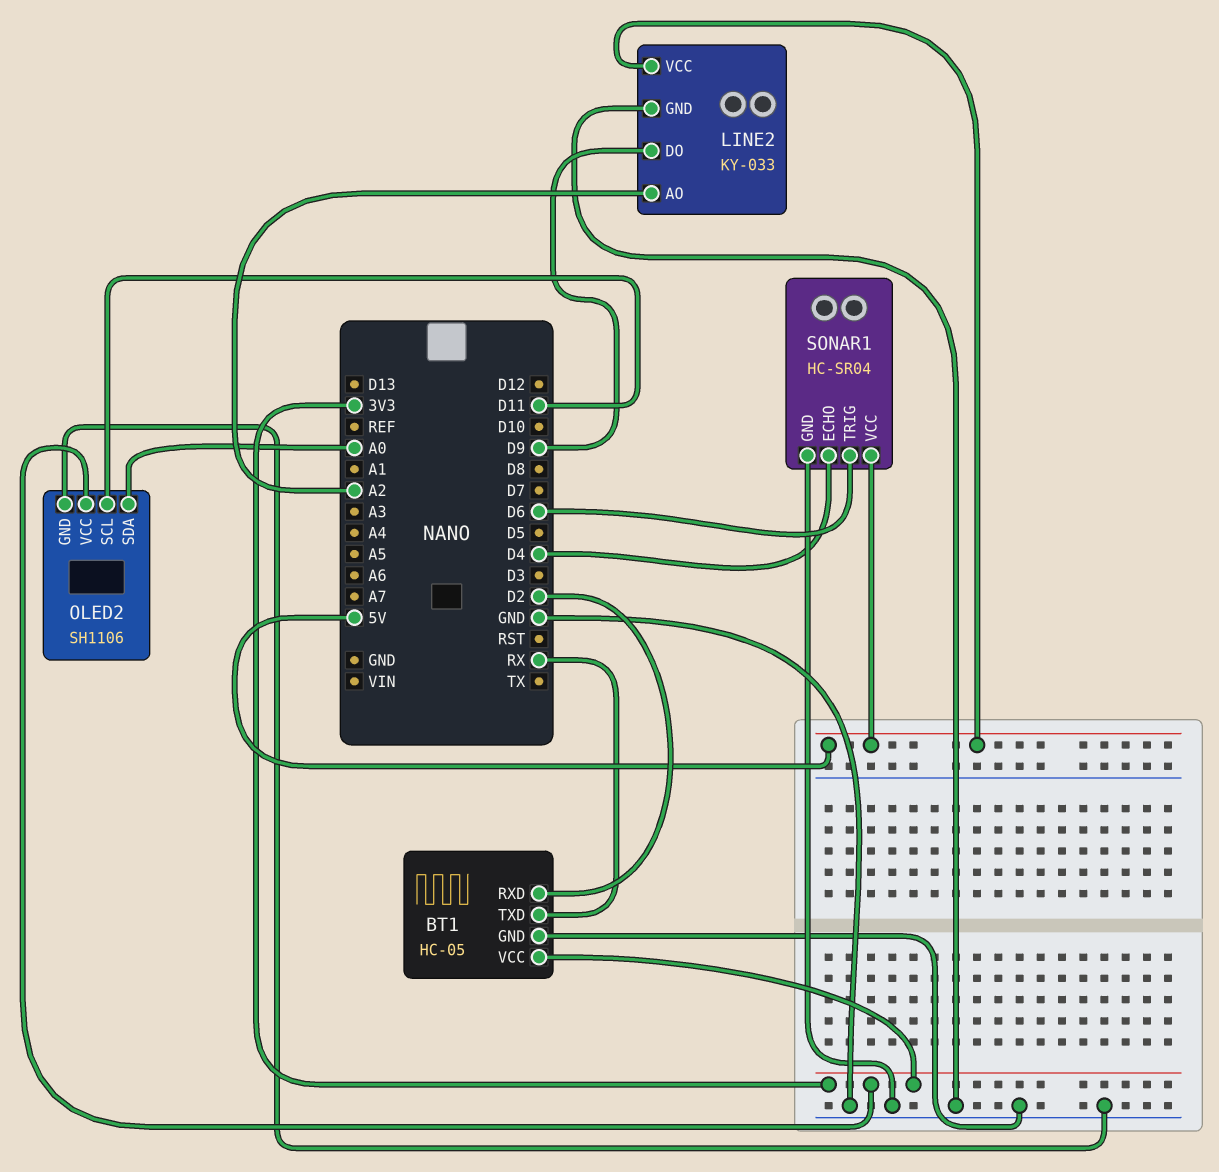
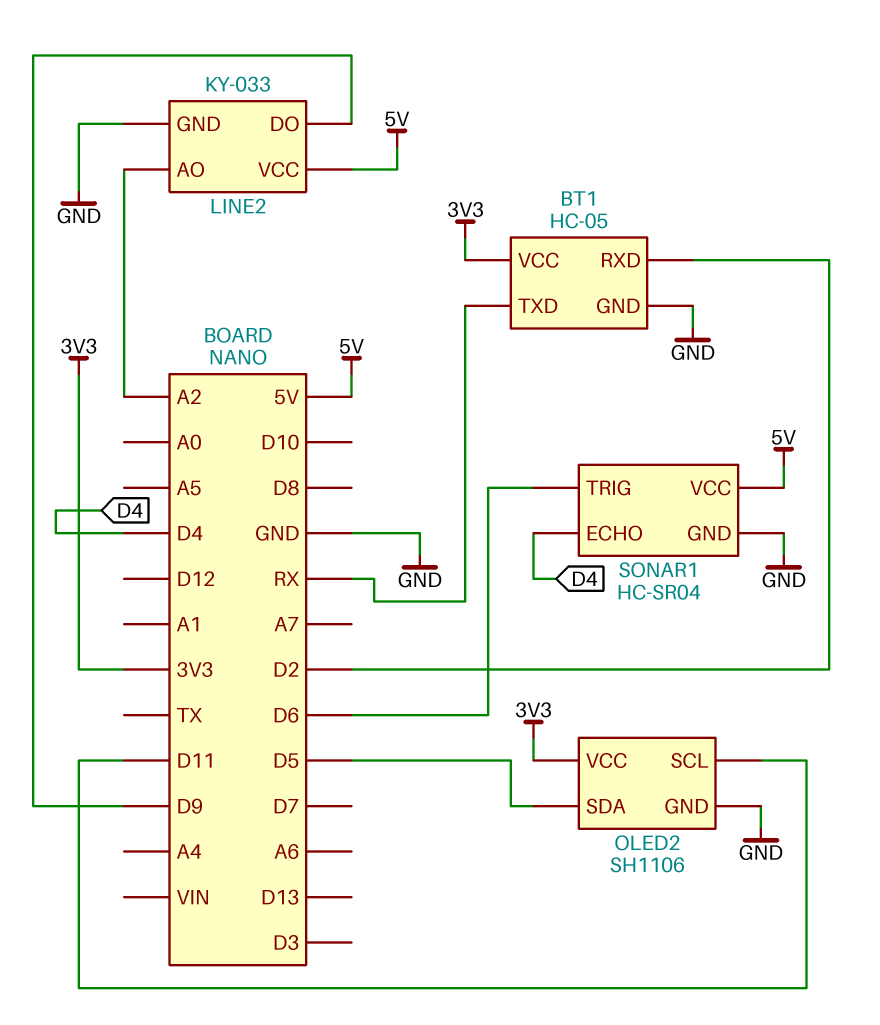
OLED2 pin SDA: A0 -> D5

